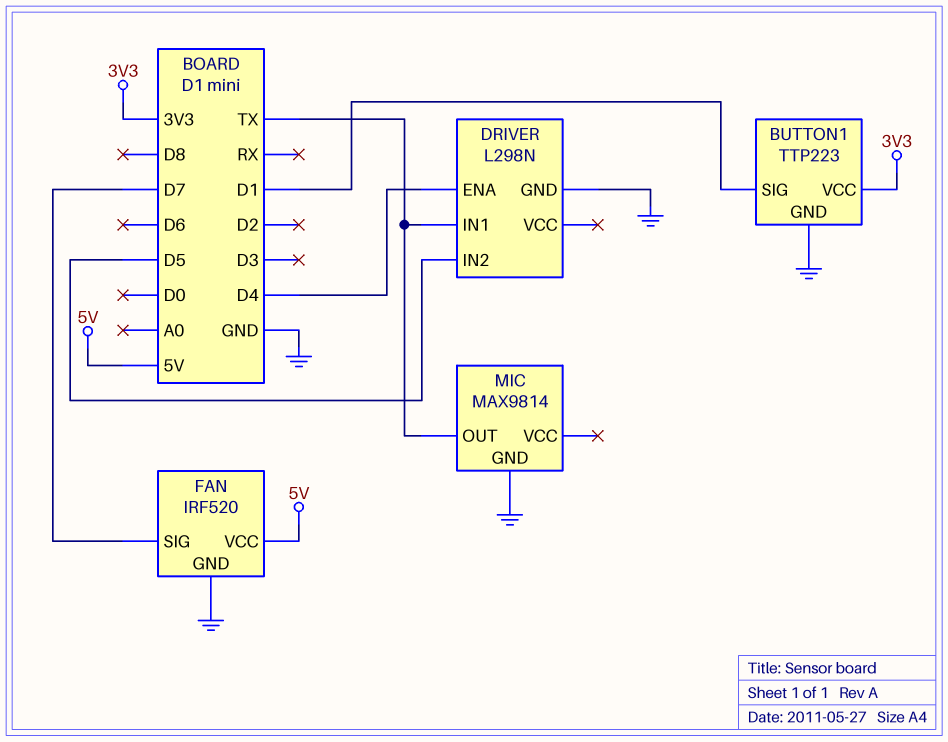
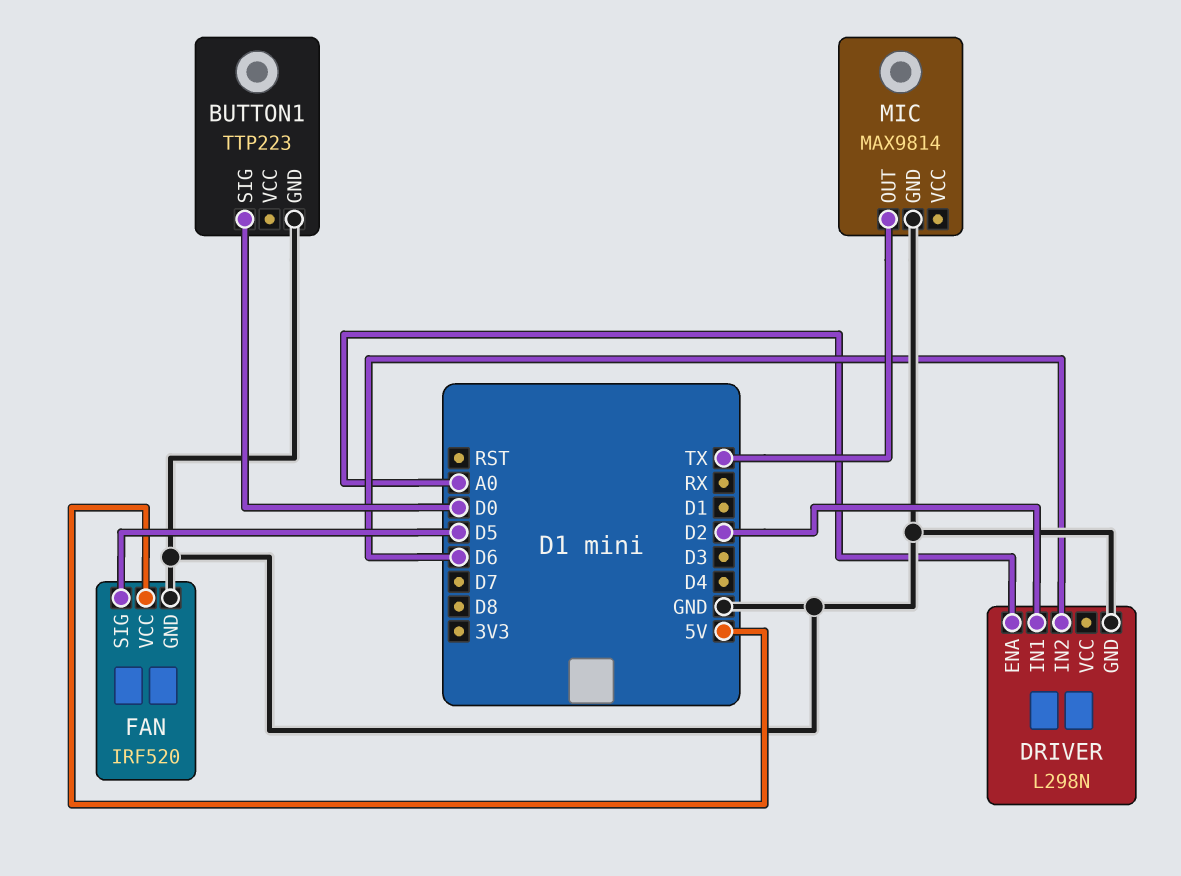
BUTTON1 pin SIG: D1 -> D0
BUTTON1 pin VCC: 3V3 -> none
DRIVER pin ENA: D4 -> A0
DRIVER pin IN1: TX -> D2
DRIVER pin IN2: D5 -> D6
FAN pin SIG: D7 -> D5

